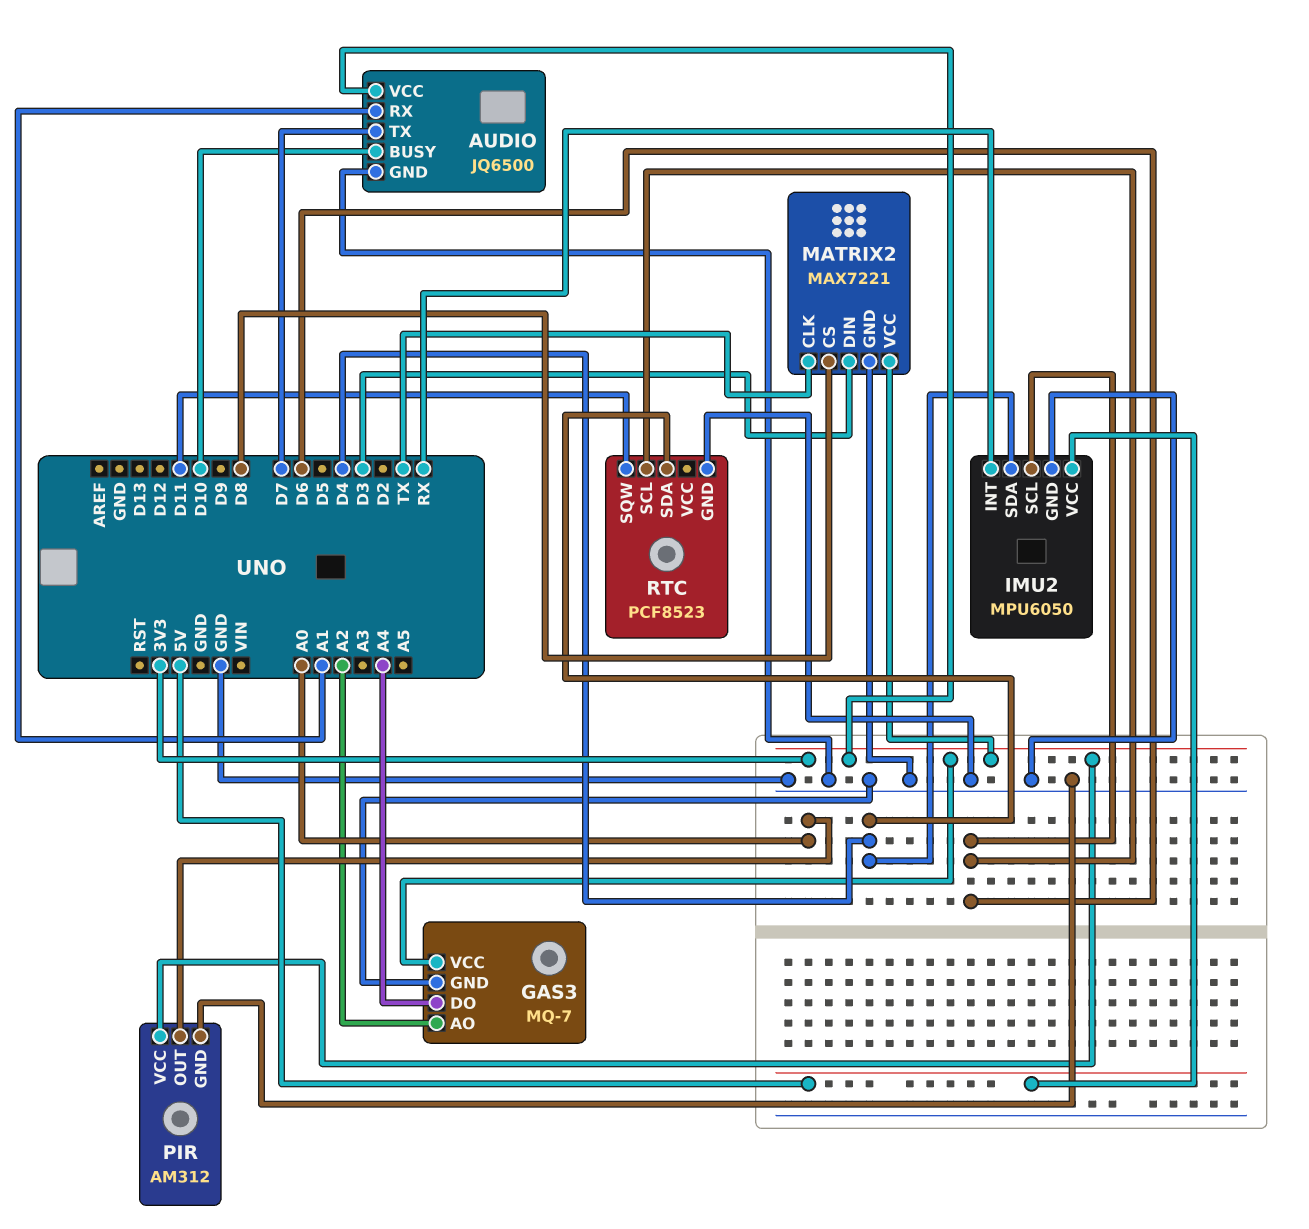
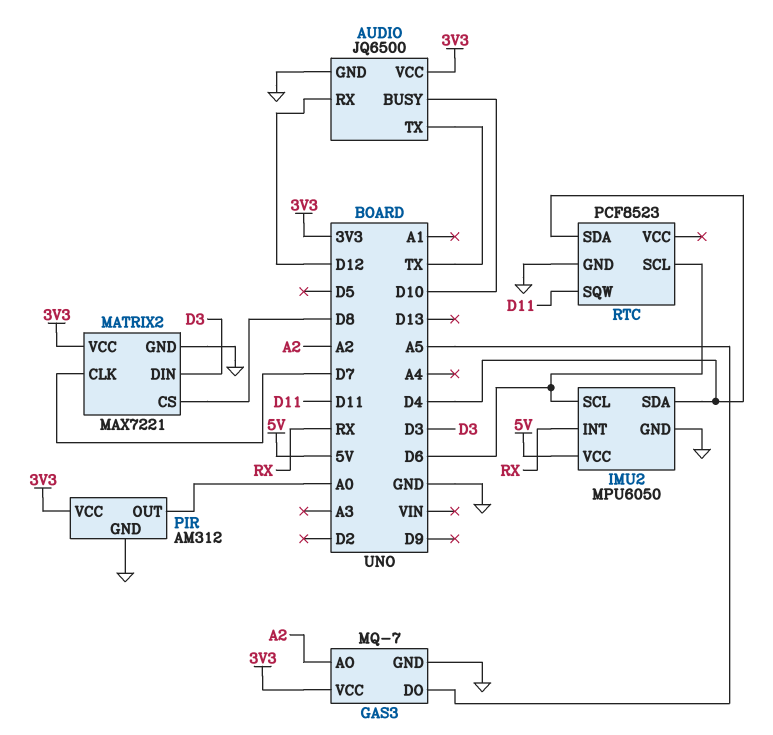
AUDIO pin RX: A1 -> D12
AUDIO pin TX: D7 -> TX
GAS3 pin DO: A4 -> A5
MATRIX2 pin CLK: TX -> D7

